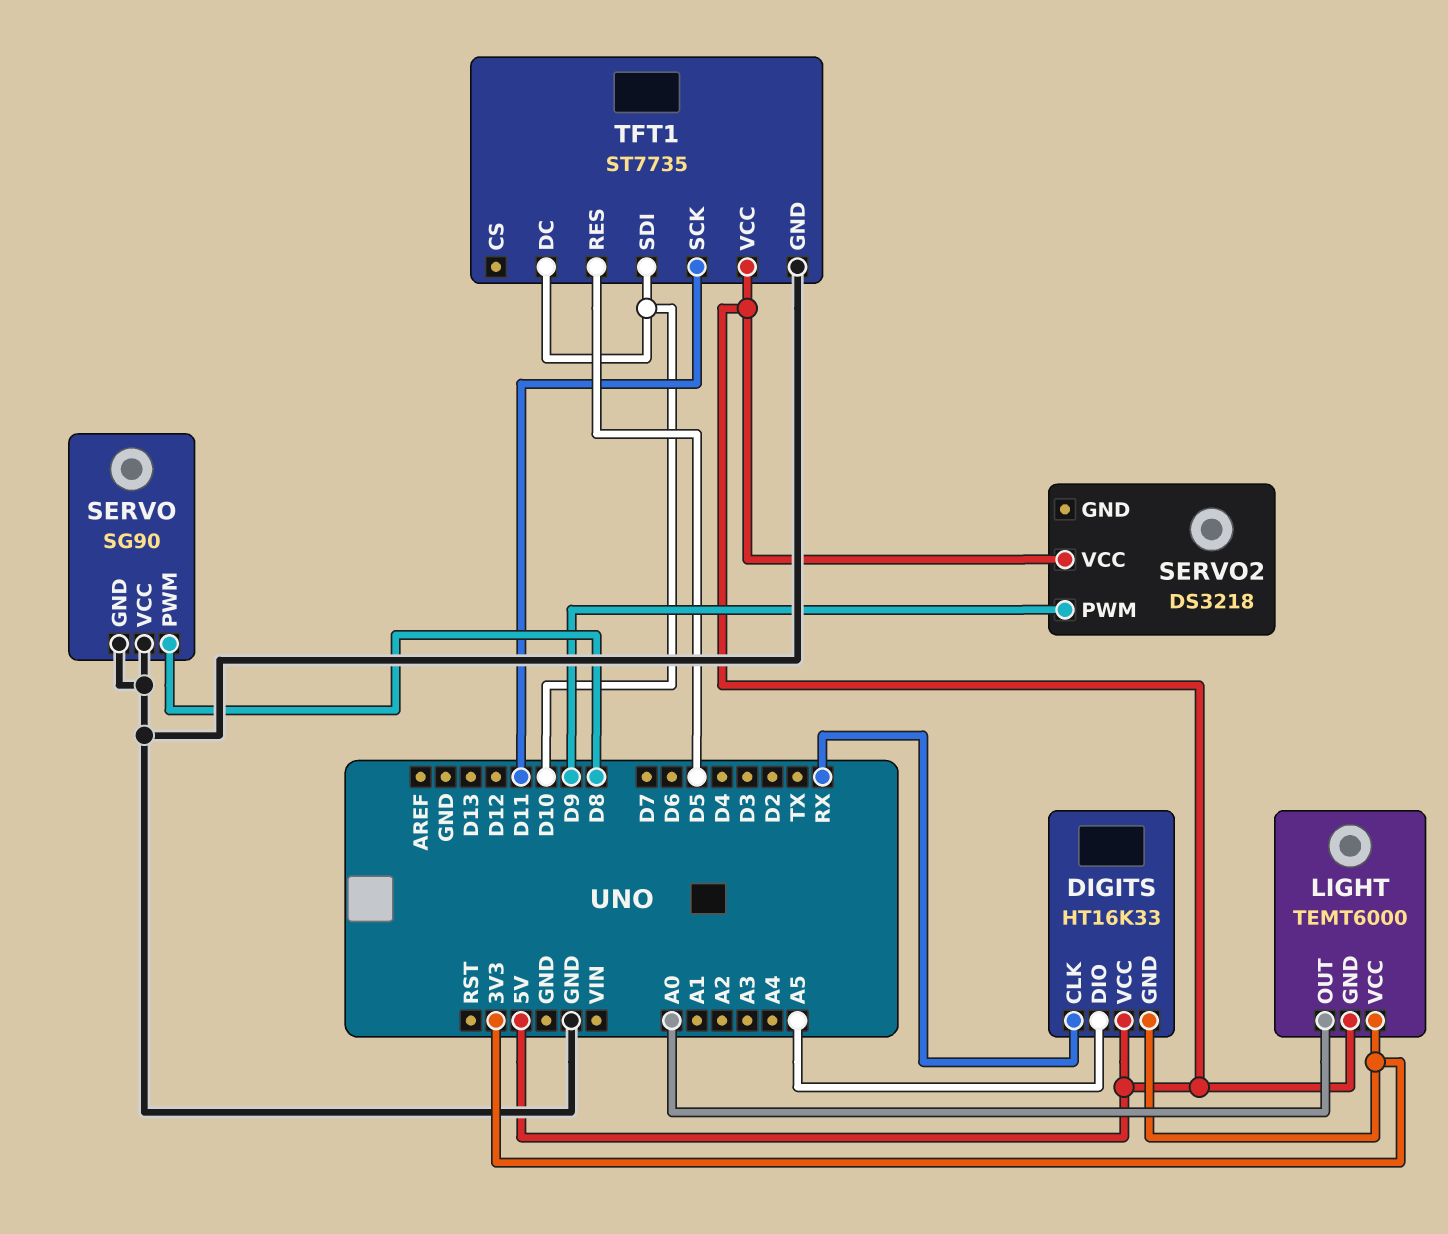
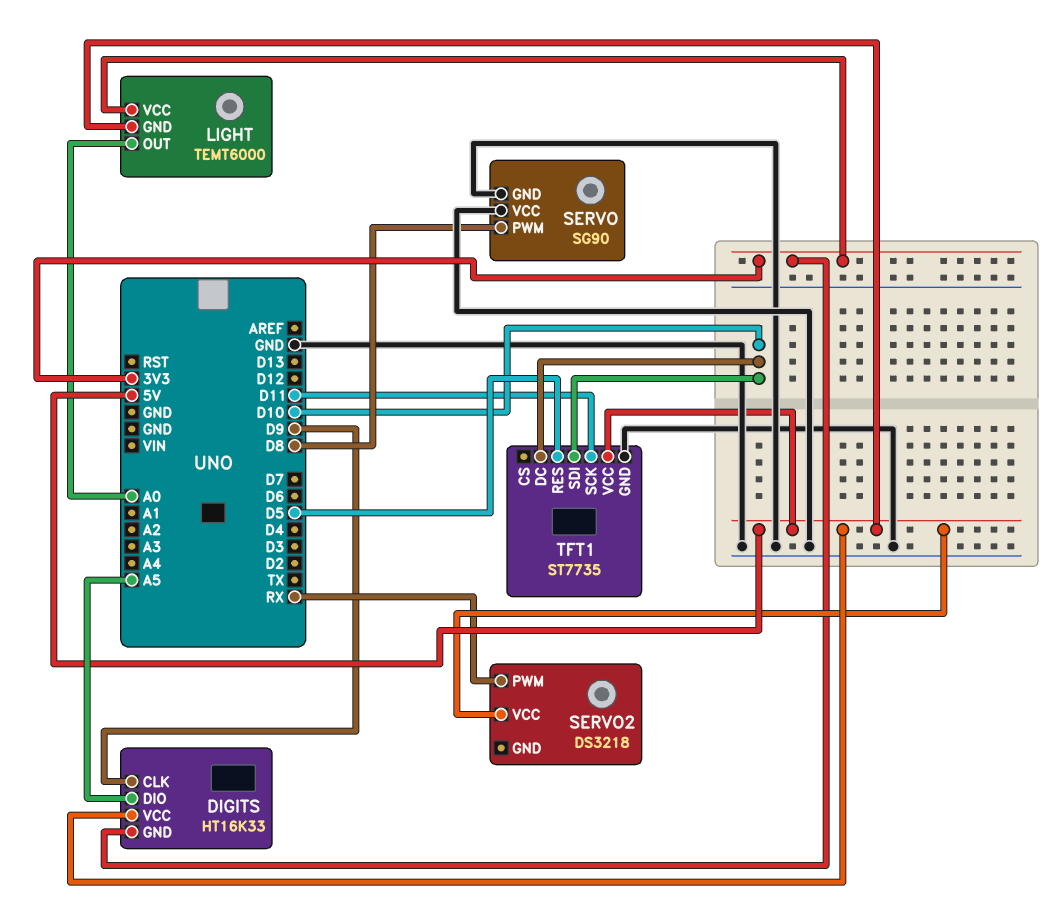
DIGITS pin CLK: RX -> D9
SERVO2 pin PWM: D9 -> RX

